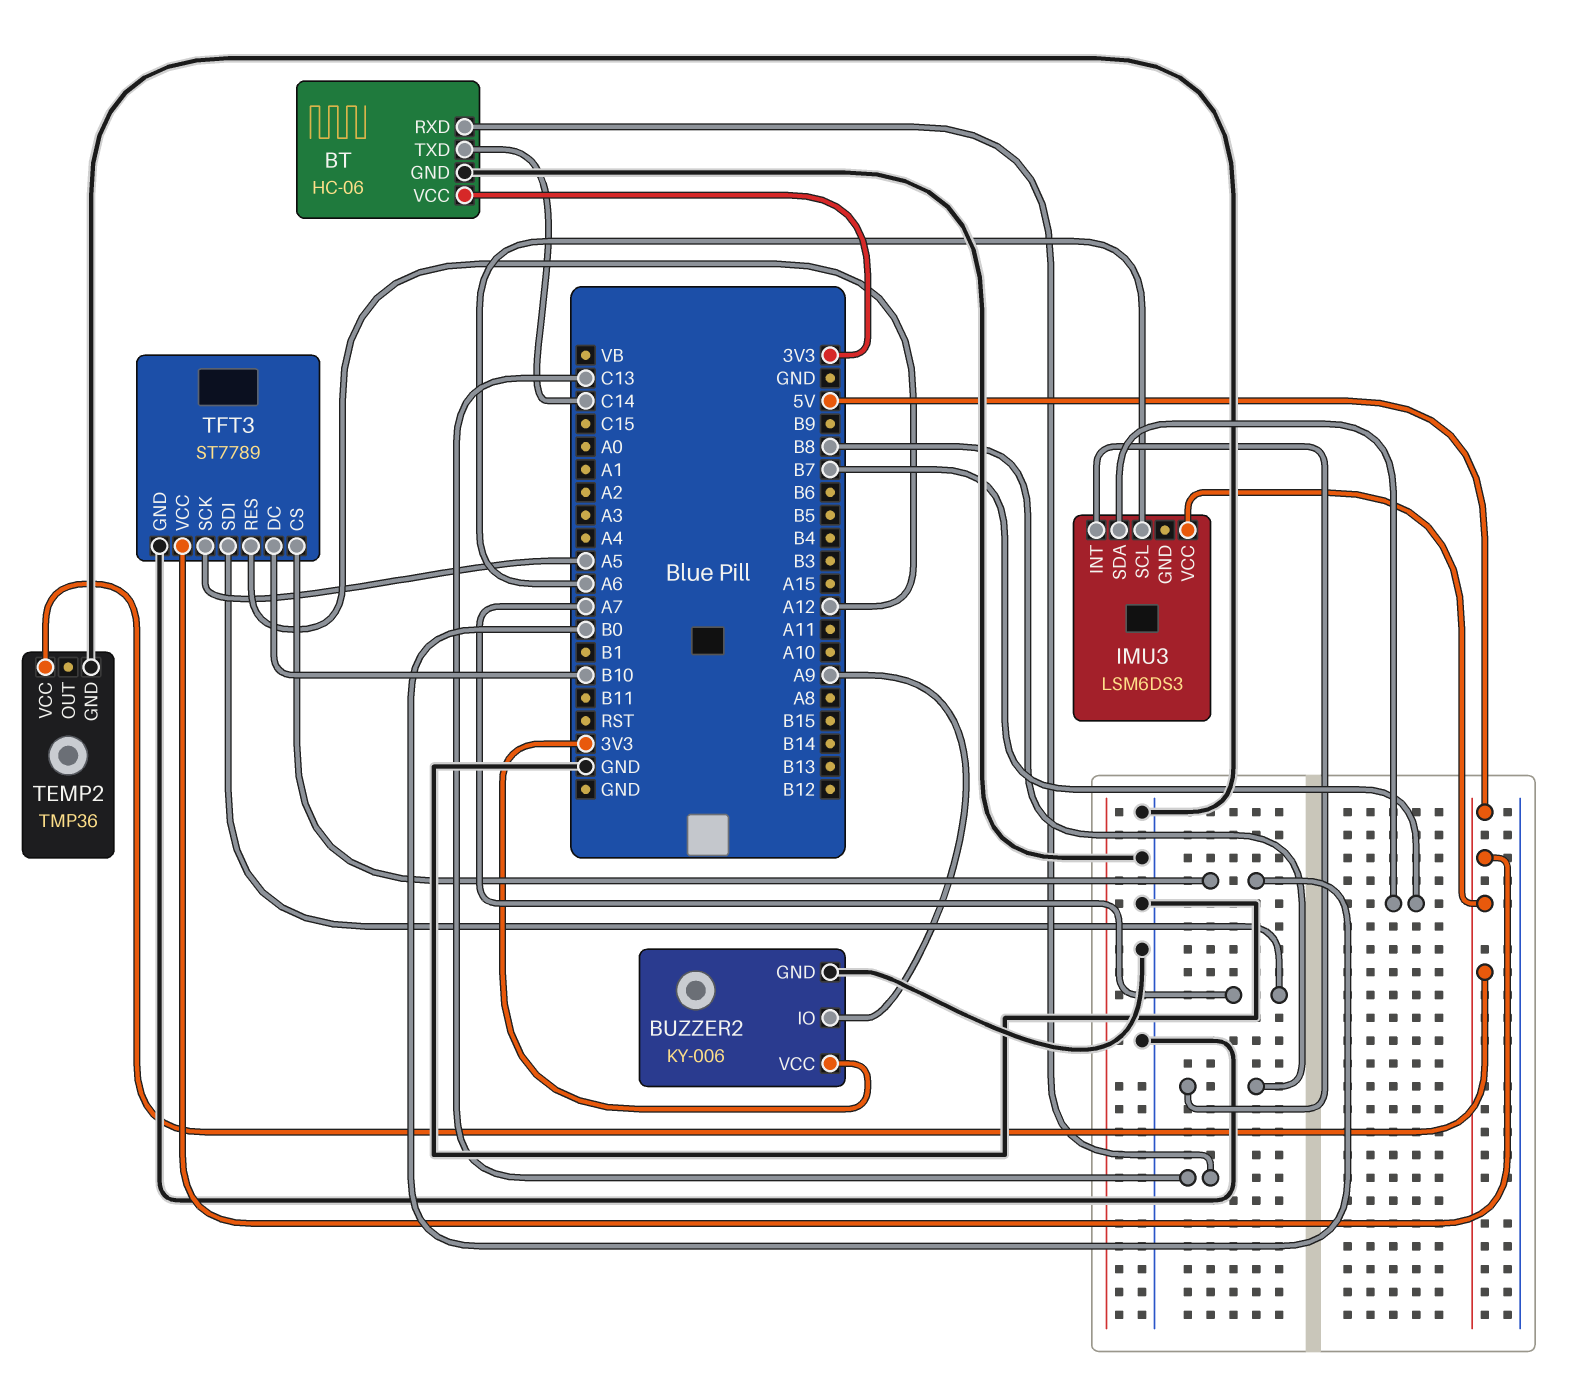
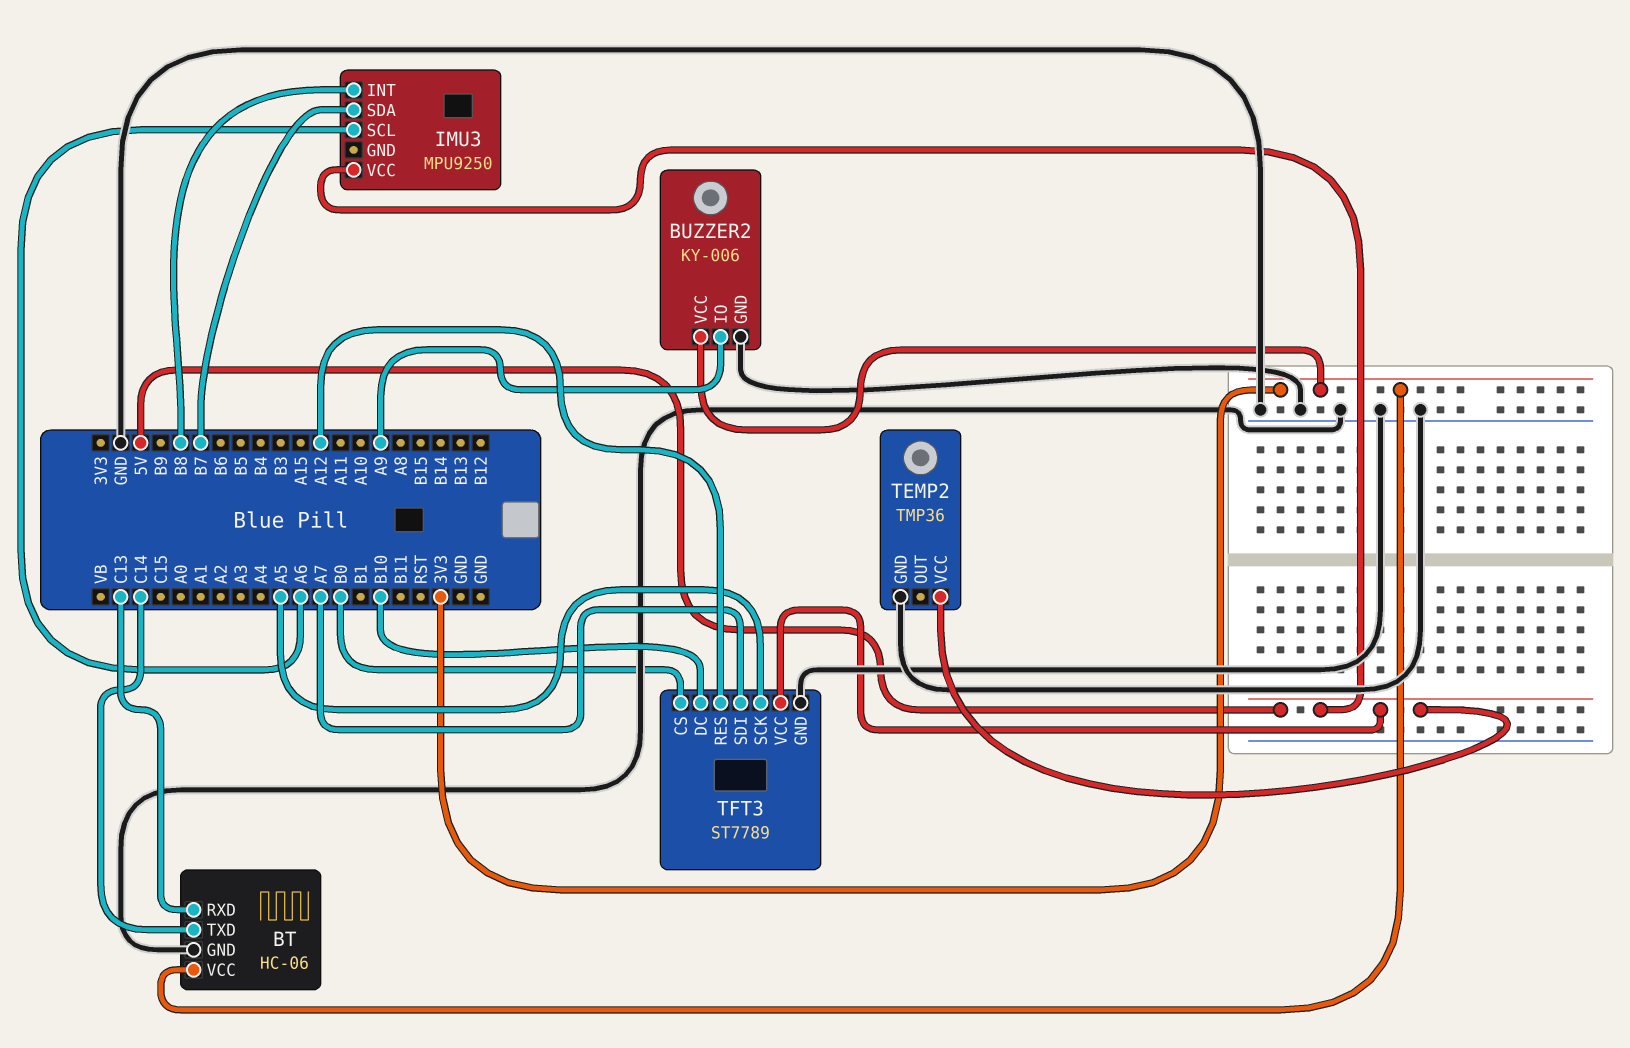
IMU3: LSM6DS3 -> MPU9250

